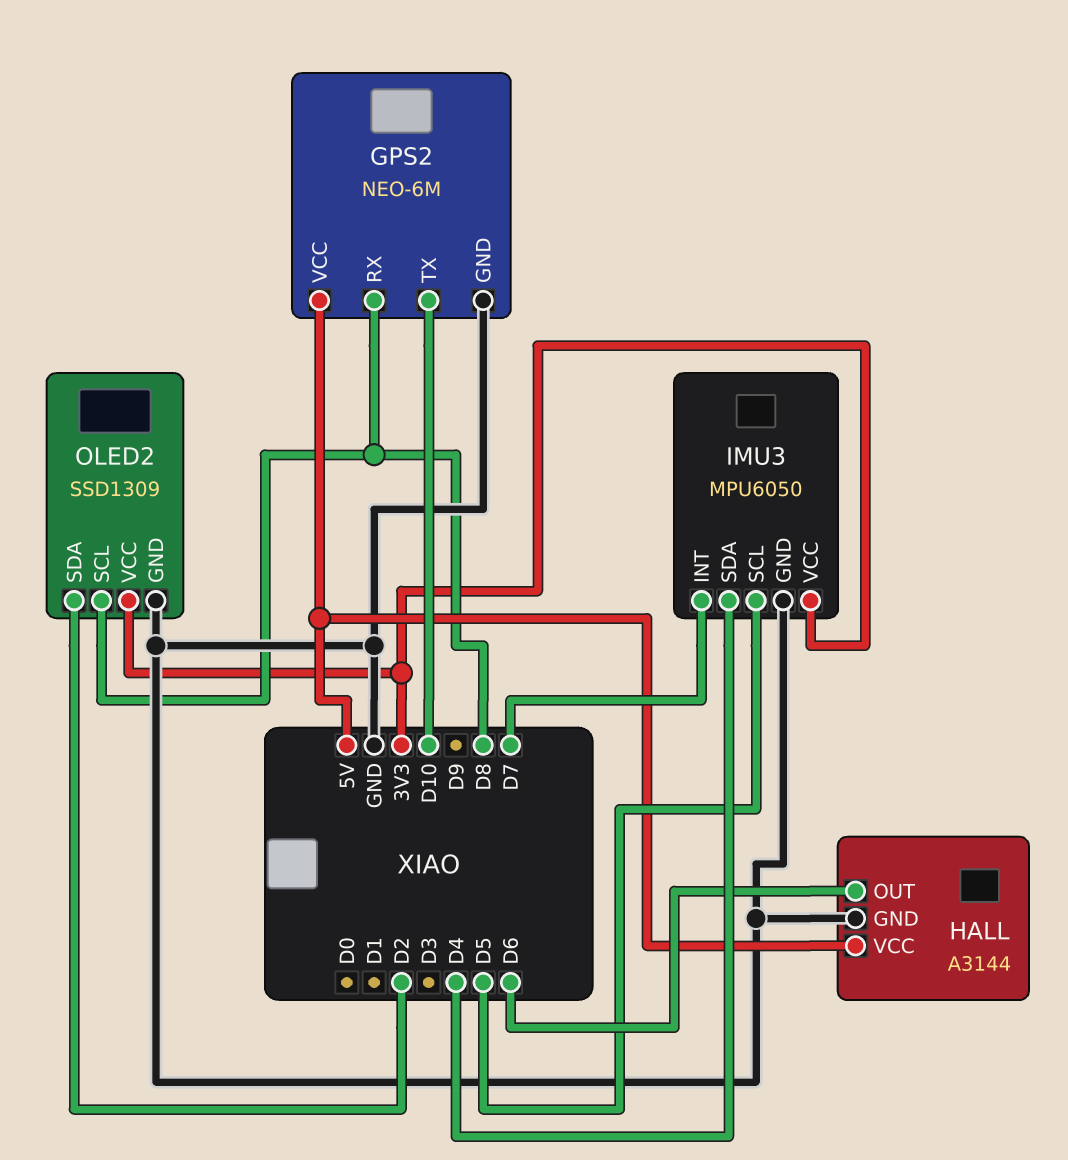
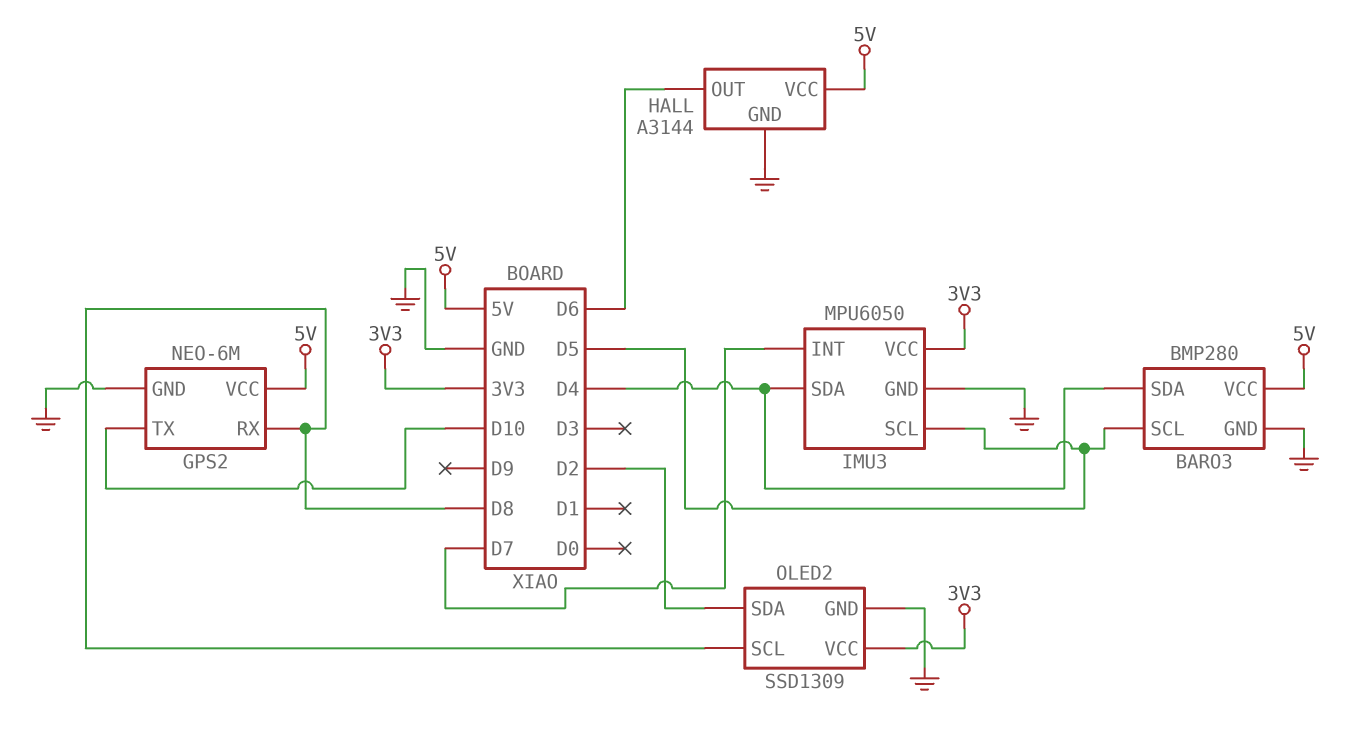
BARO3: none -> BMP280
BARO3 pin GND: none -> GND
BARO3 pin SCL: none -> D5
BARO3 pin SDA: none -> D4
BARO3 pin VCC: none -> 5V

